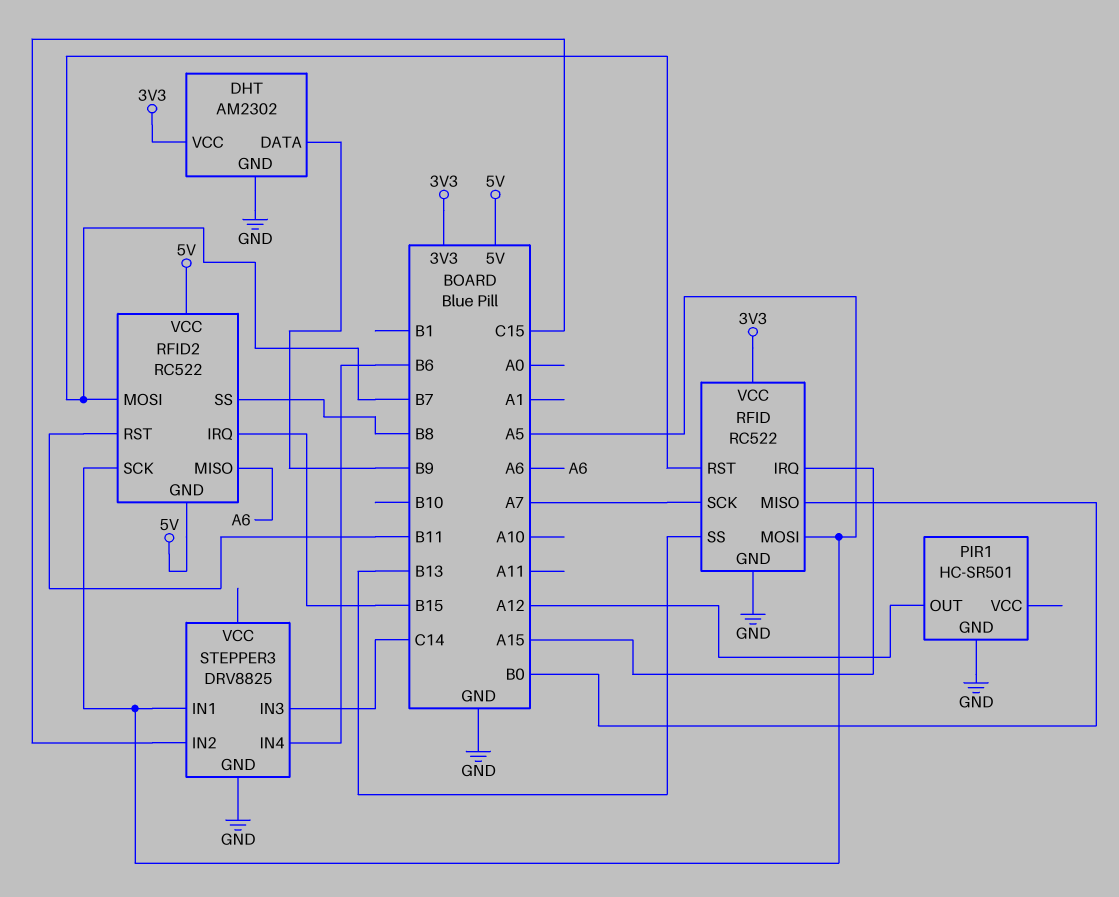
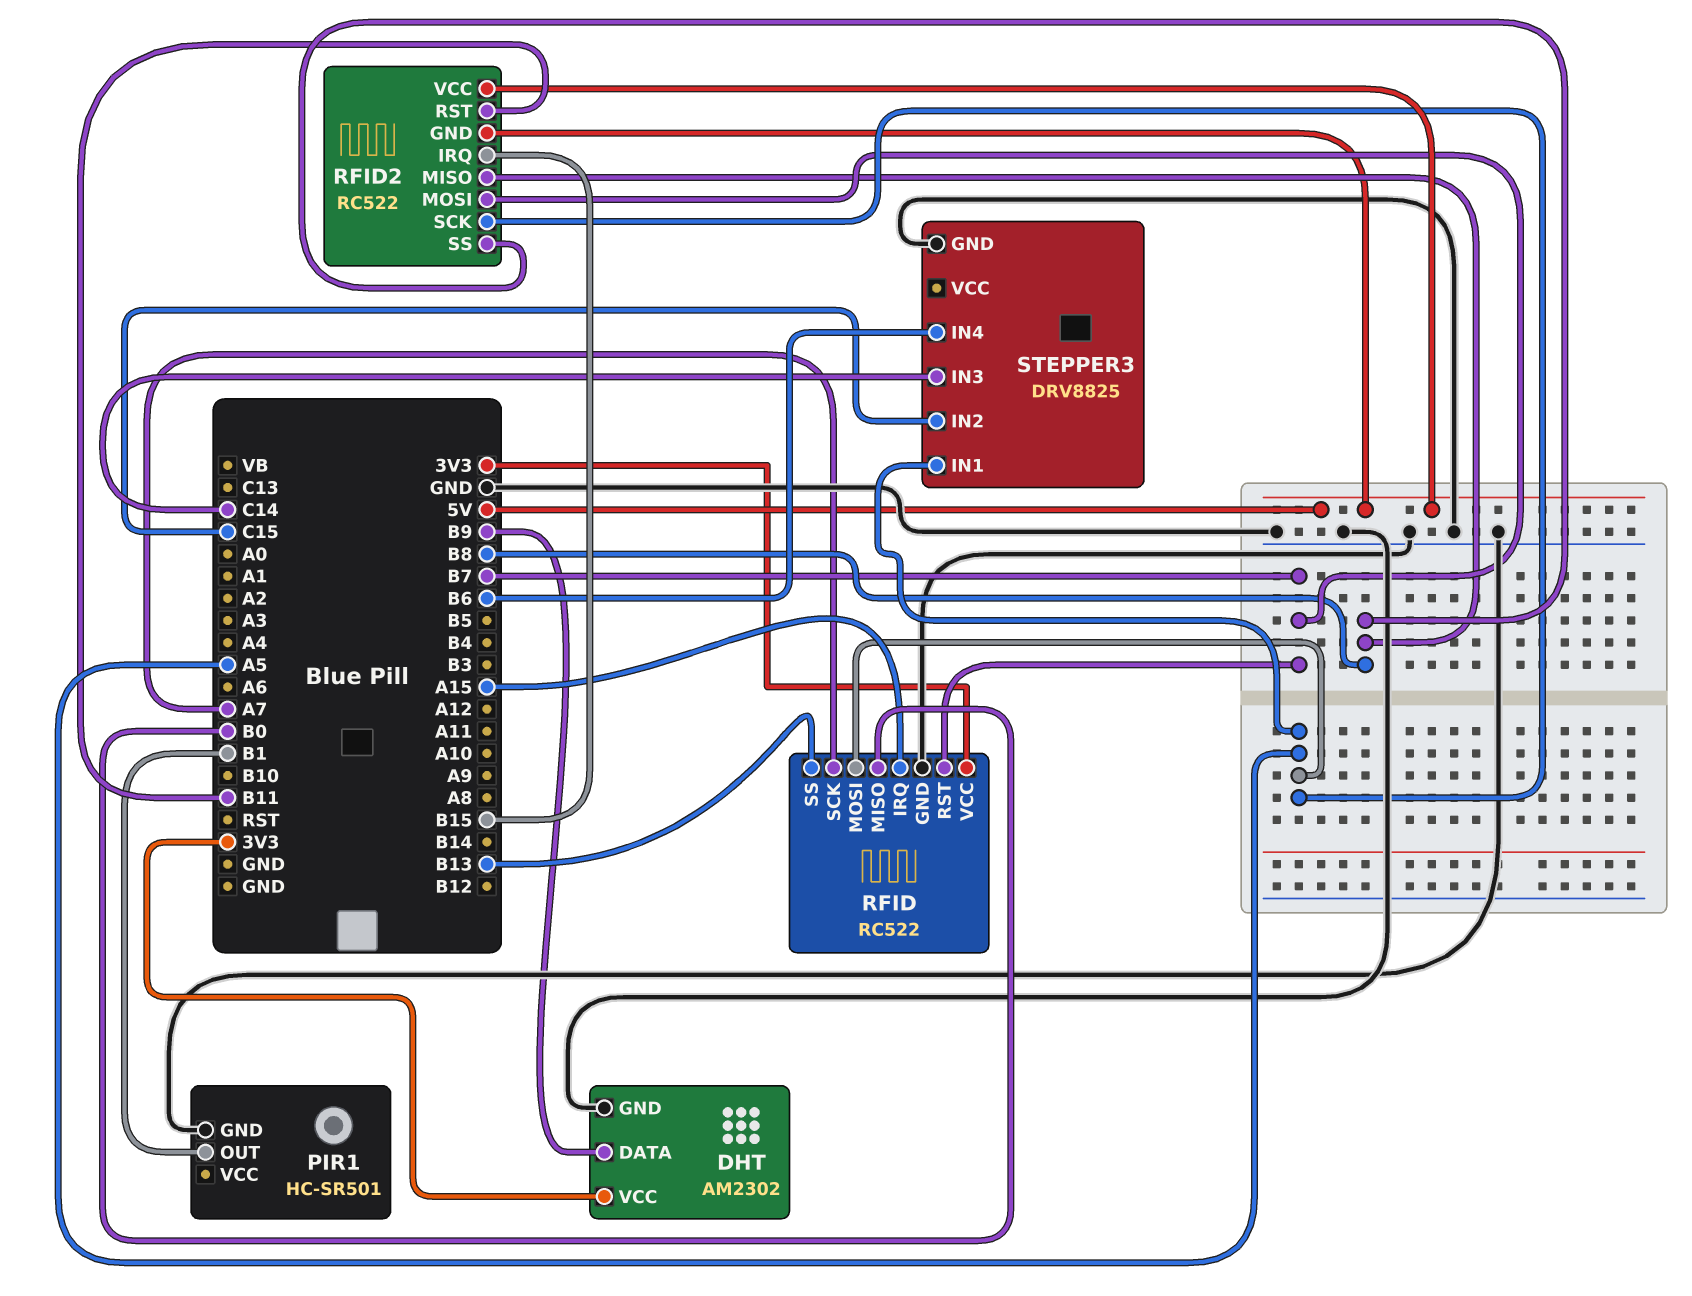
PIR1 pin OUT: A12 -> B1
RFID2 pin MISO: A6 -> B8

